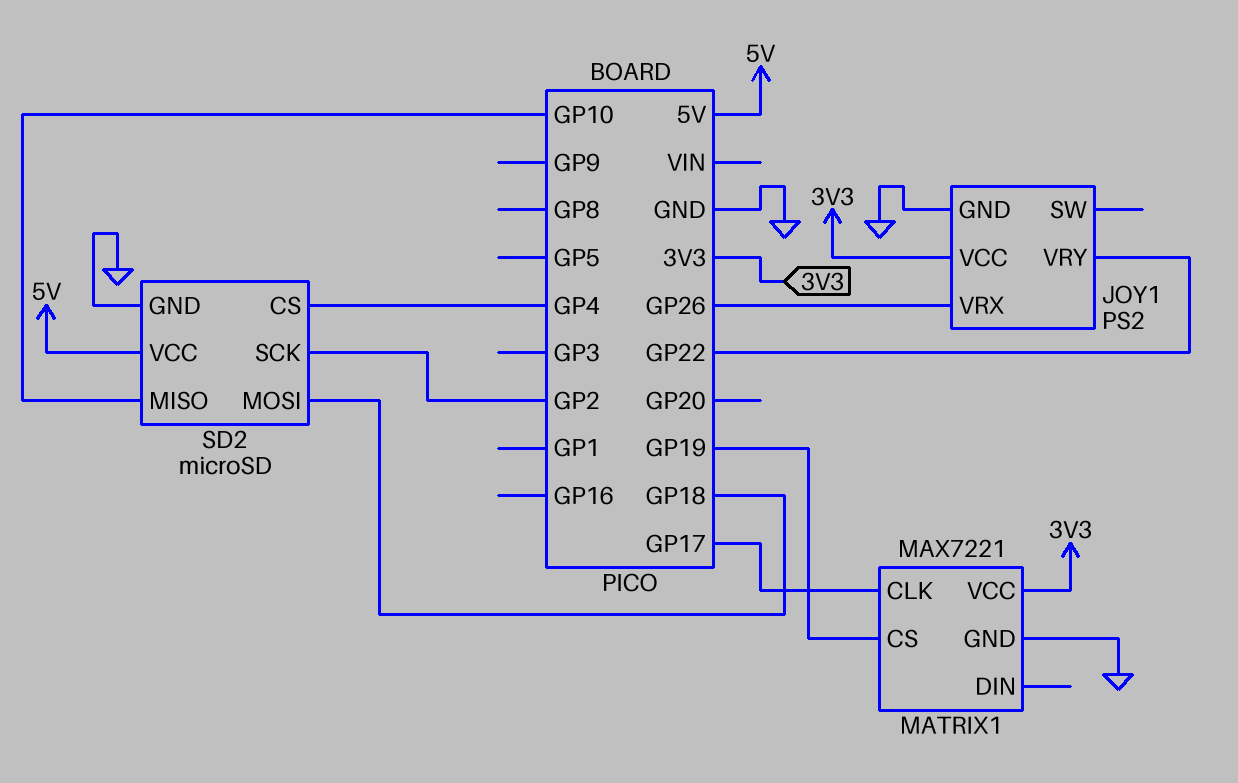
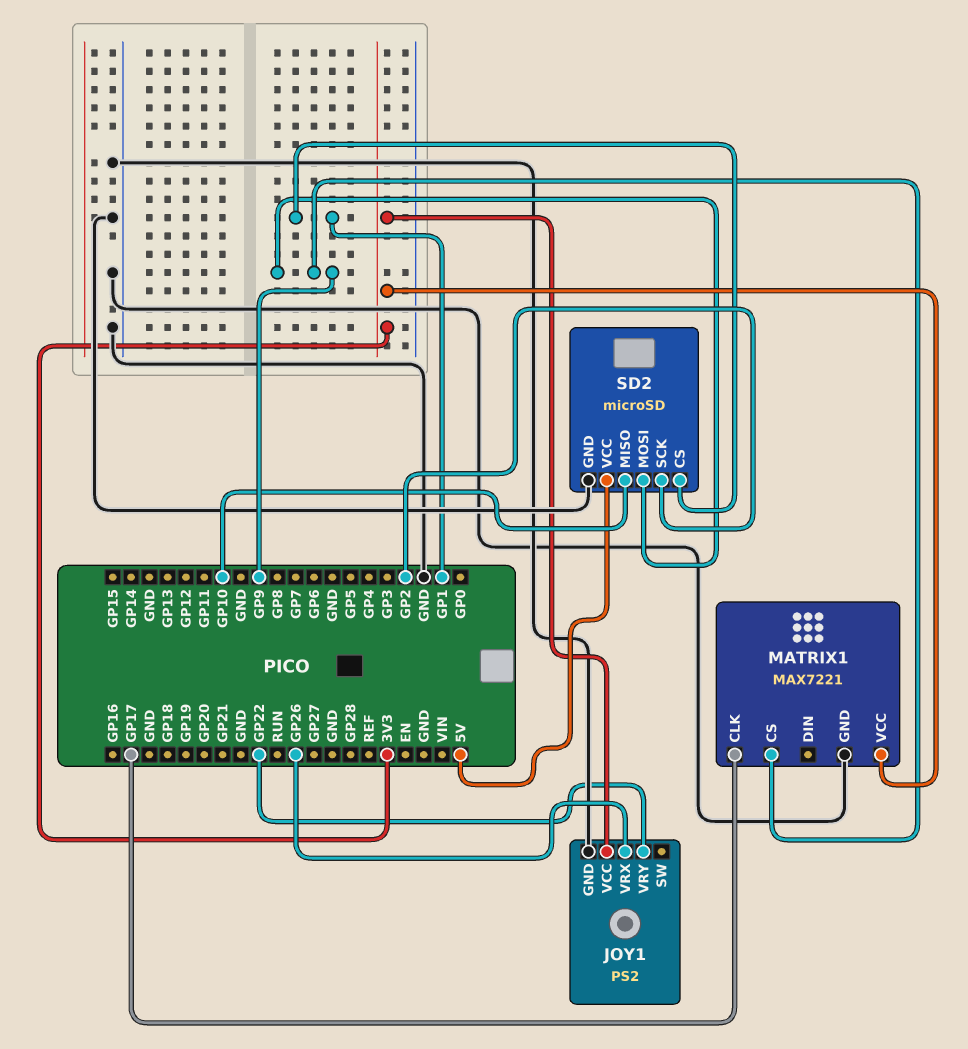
MATRIX1 pin CS: GP19 -> GP9
SD2 pin CS: GP4 -> GP1
SD2 pin MOSI: GP18 -> GP9

